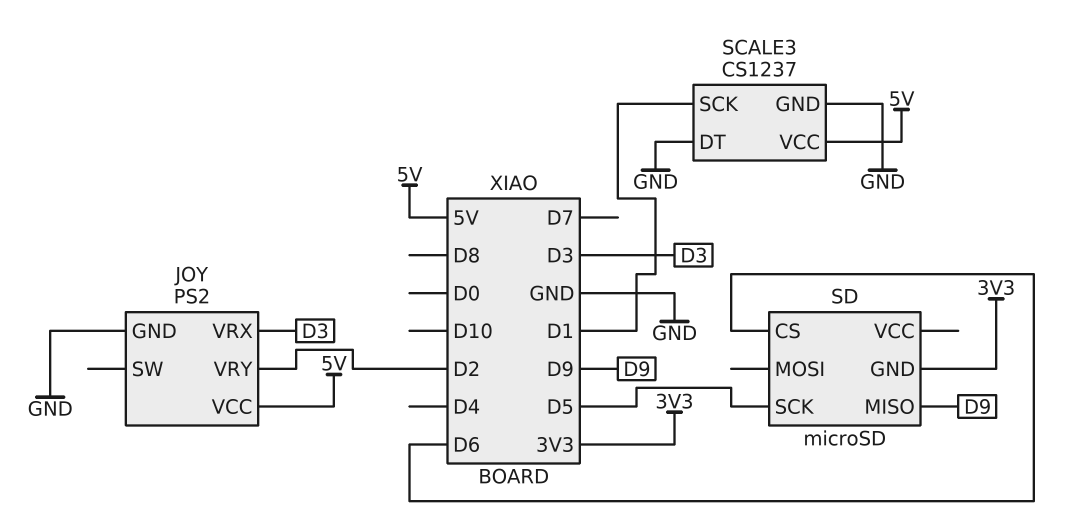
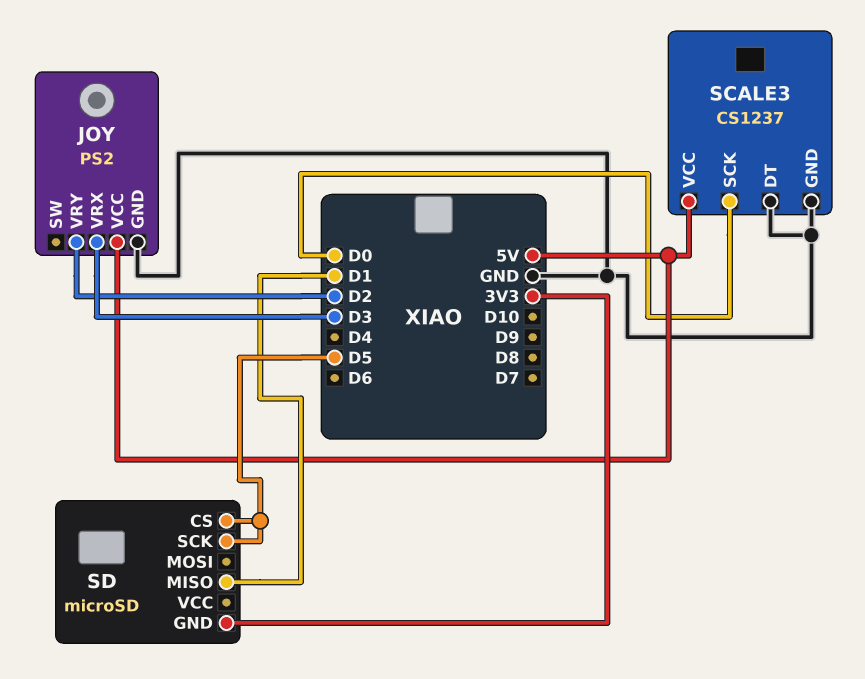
SCALE3 pin SCK: D1 -> D0
SD pin CS: D6 -> D5
SD pin MISO: D9 -> D1

